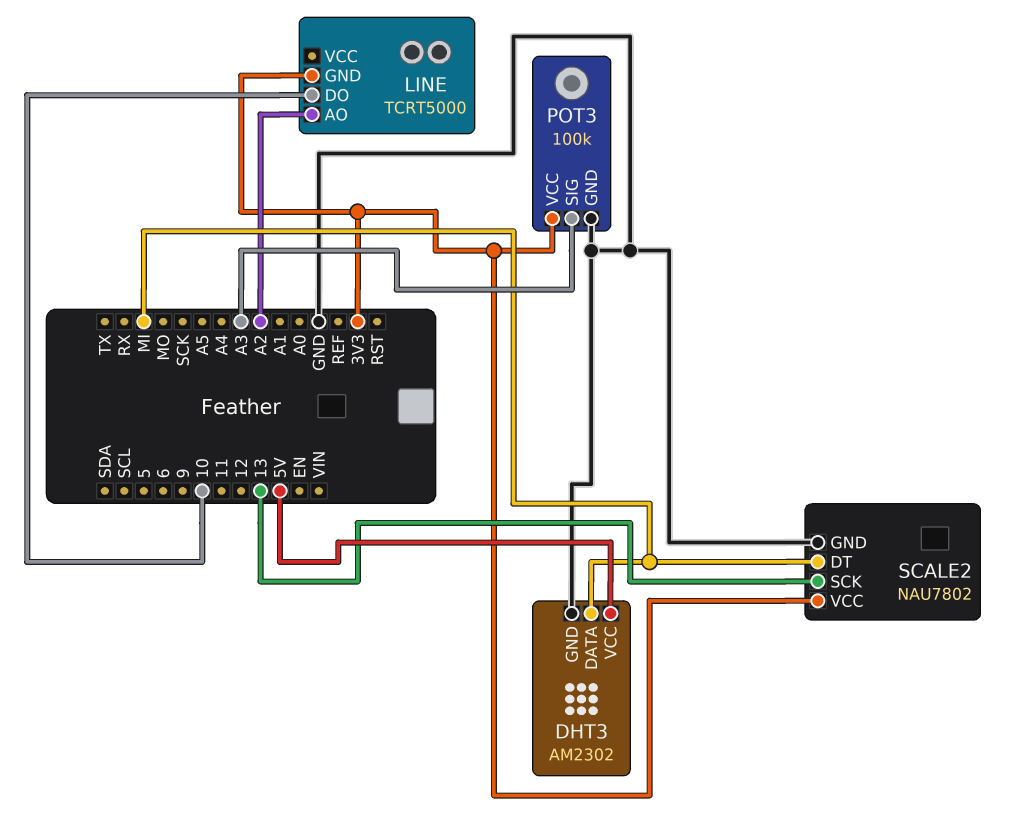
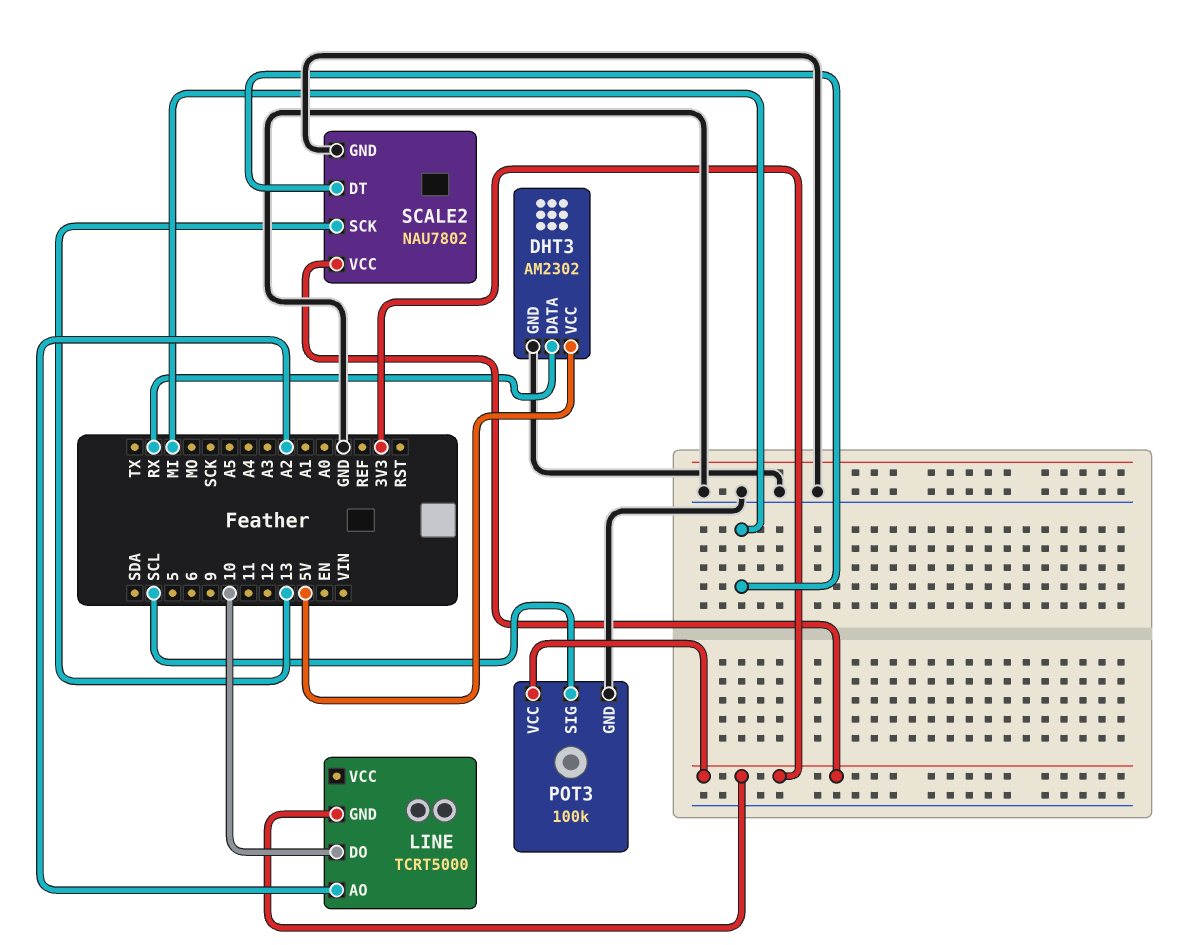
DHT3 pin DATA: MI -> RX
POT3 pin SIG: A3 -> SCL

